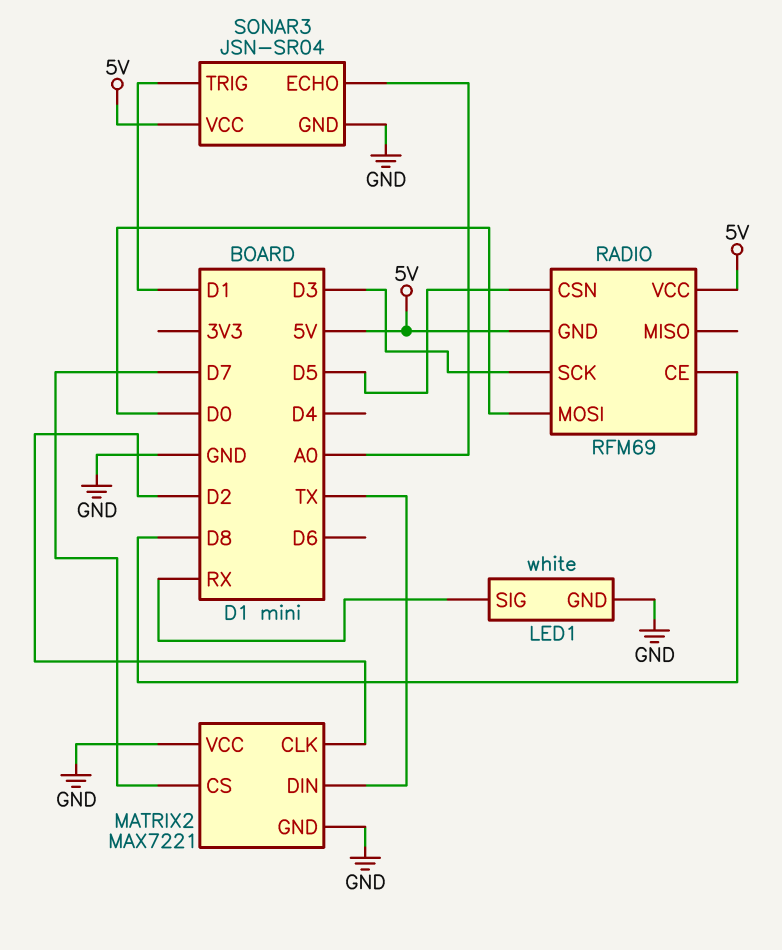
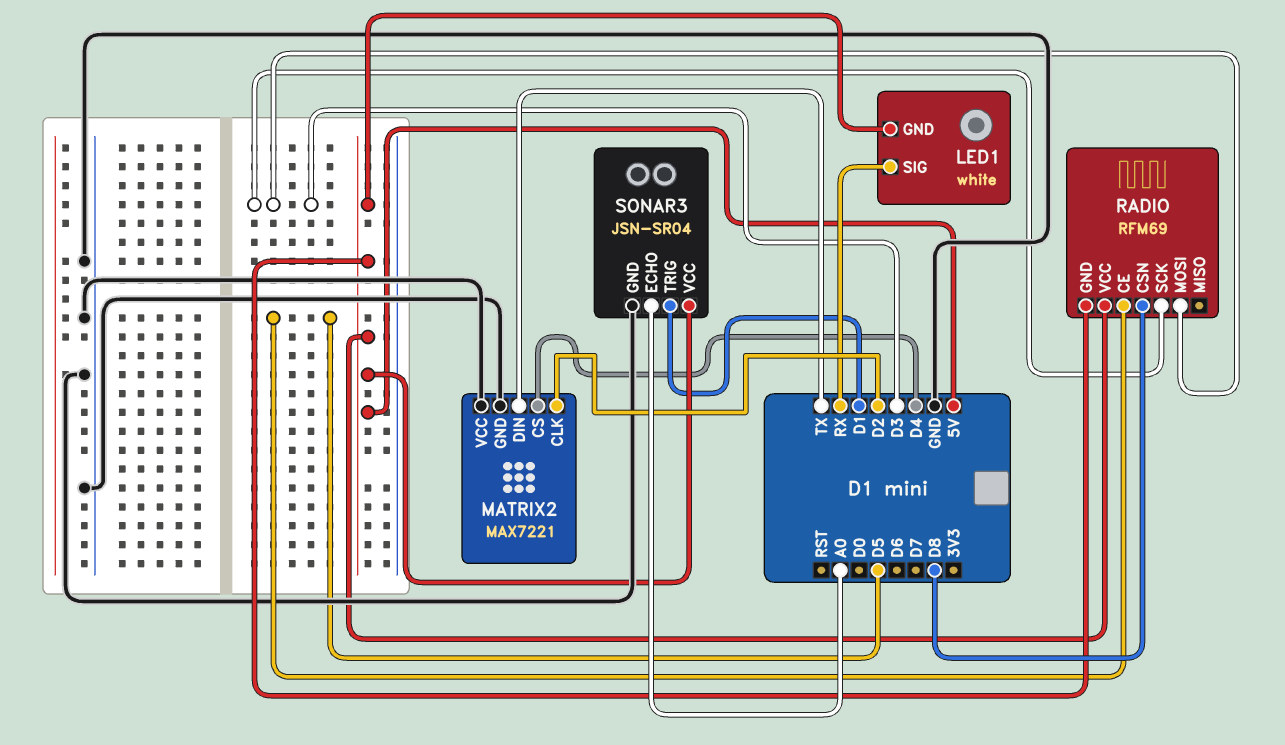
LED1 pin GND: GND -> 5V
MATRIX2 pin CS: D7 -> D4
RADIO pin CE: D8 -> D5
RADIO pin CSN: D5 -> D8
RADIO pin MOSI: D0 -> D3

